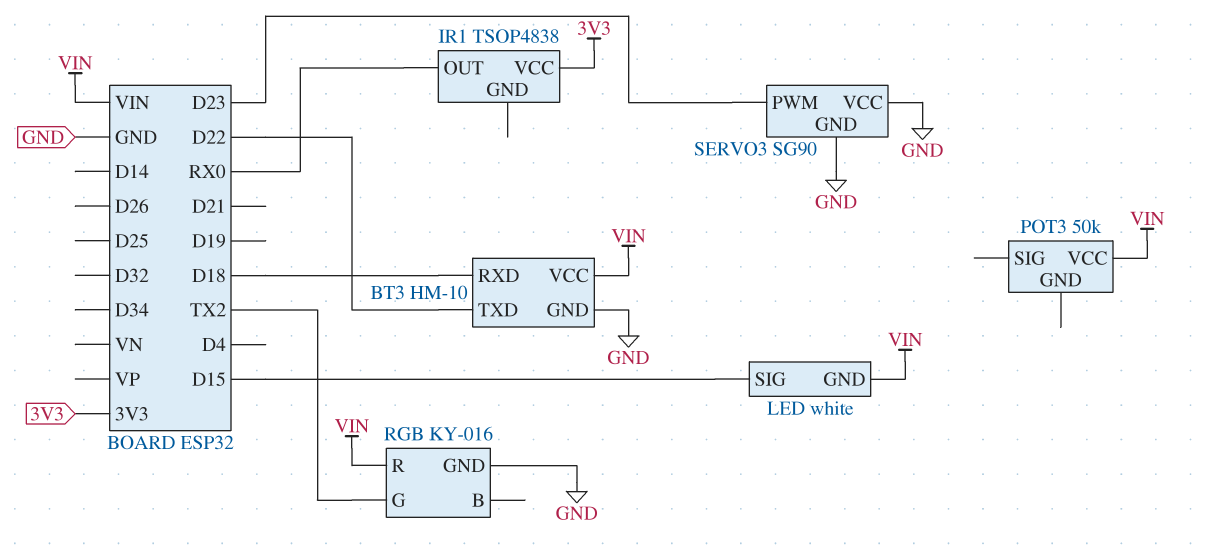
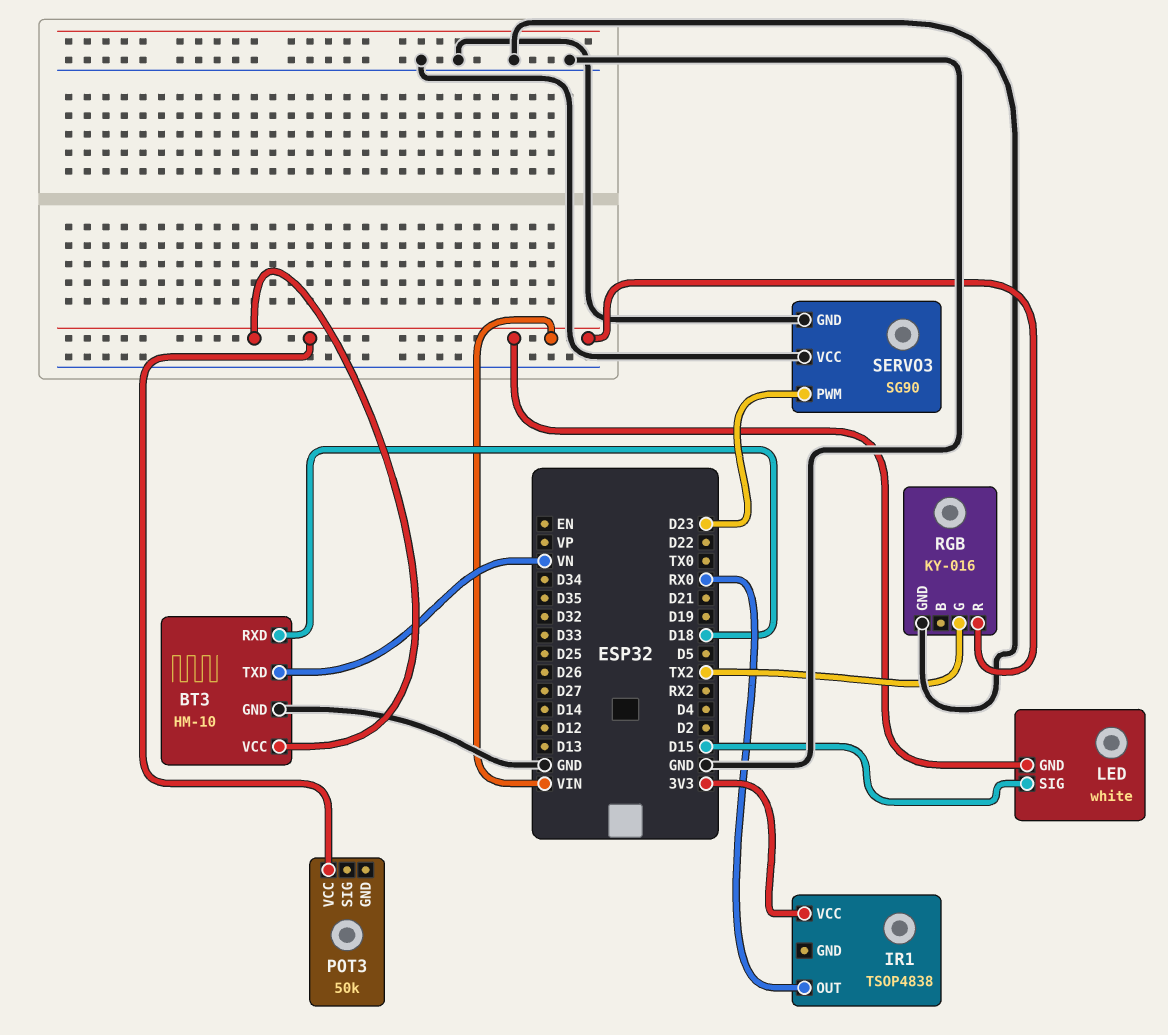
BT3 pin TXD: D22 -> VN

